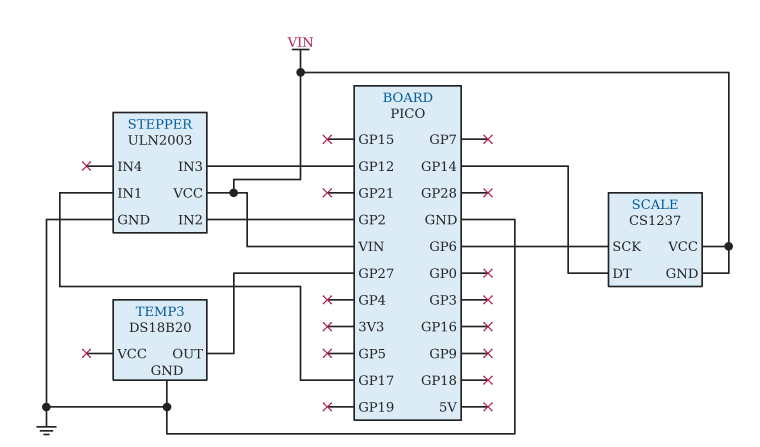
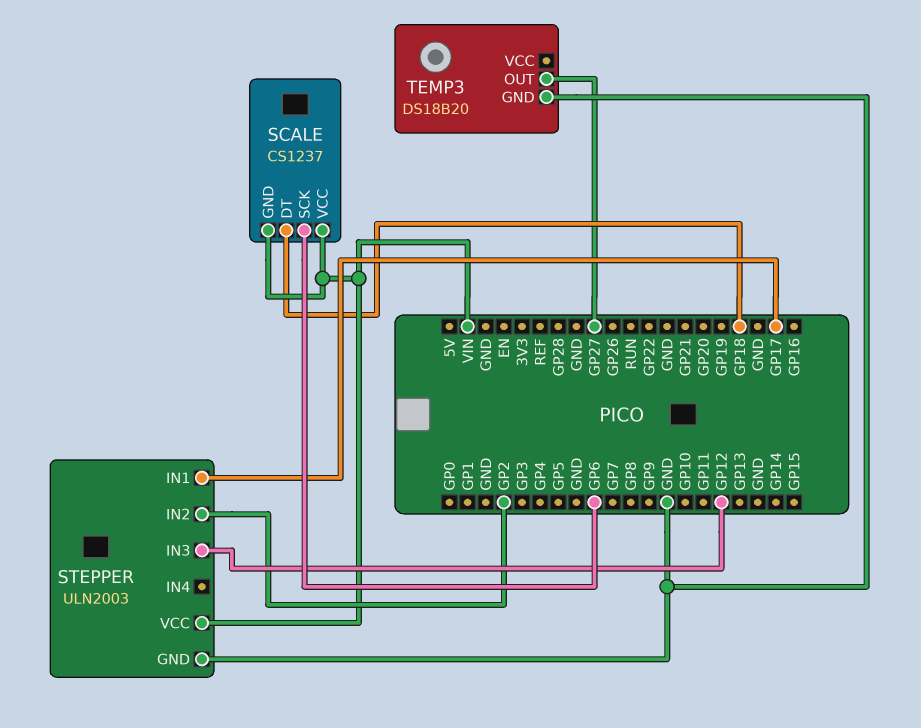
SCALE pin DT: GP14 -> GP18

